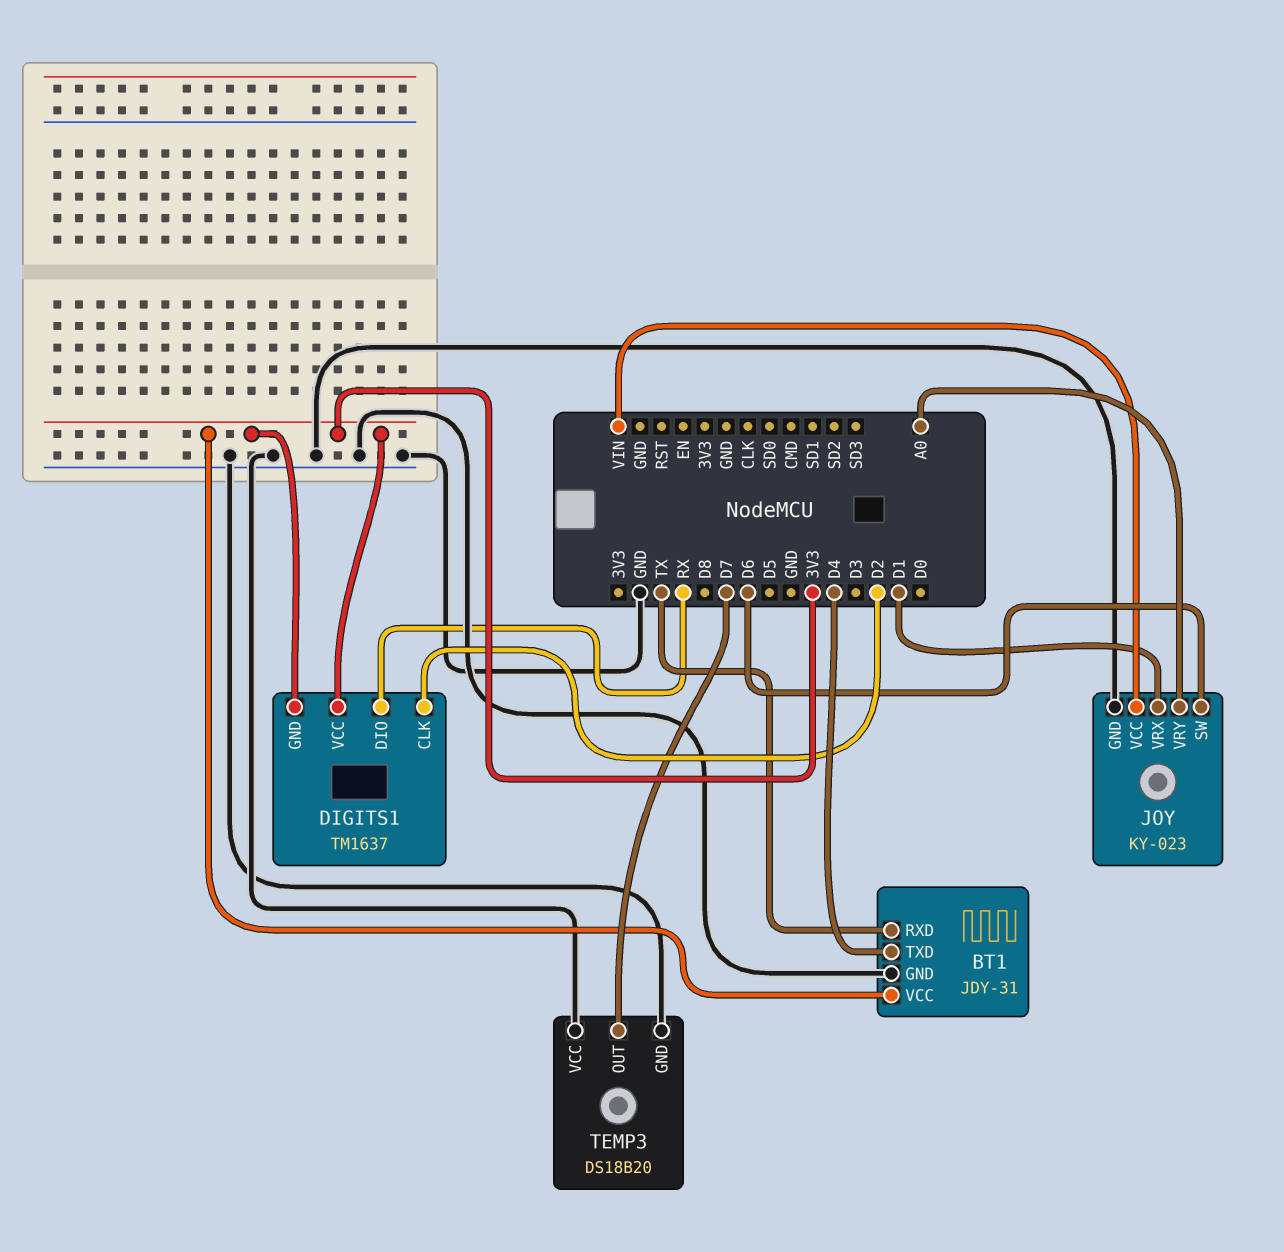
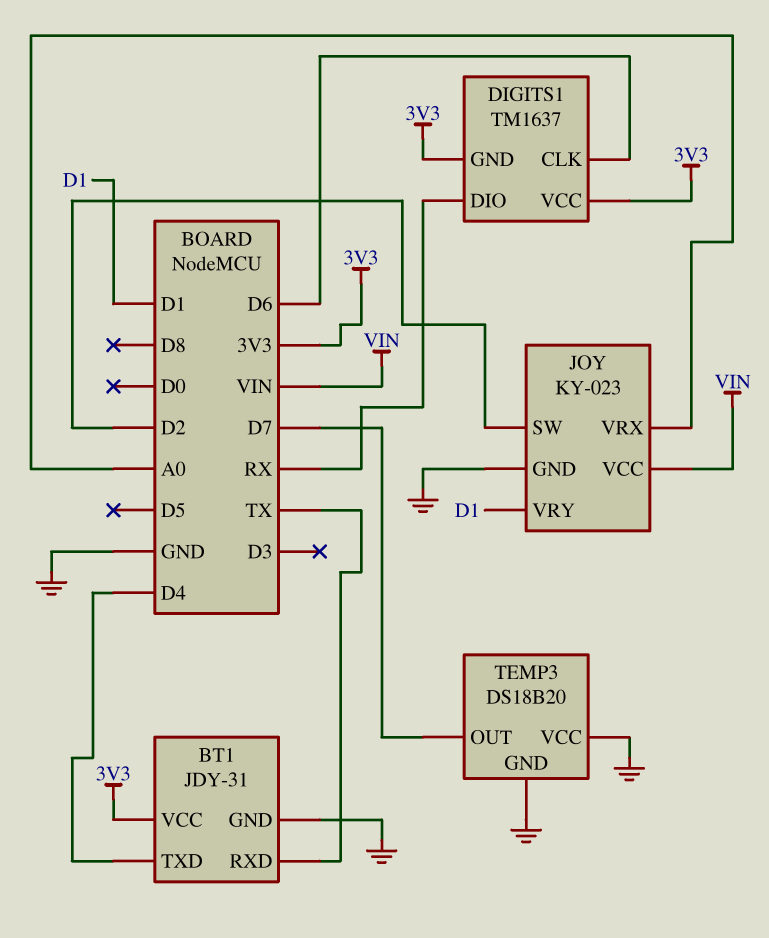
DIGITS1 pin CLK: D2 -> D6
JOY pin SW: D6 -> D2
JOY pin VRX: D1 -> A0
JOY pin VRY: A0 -> D1

